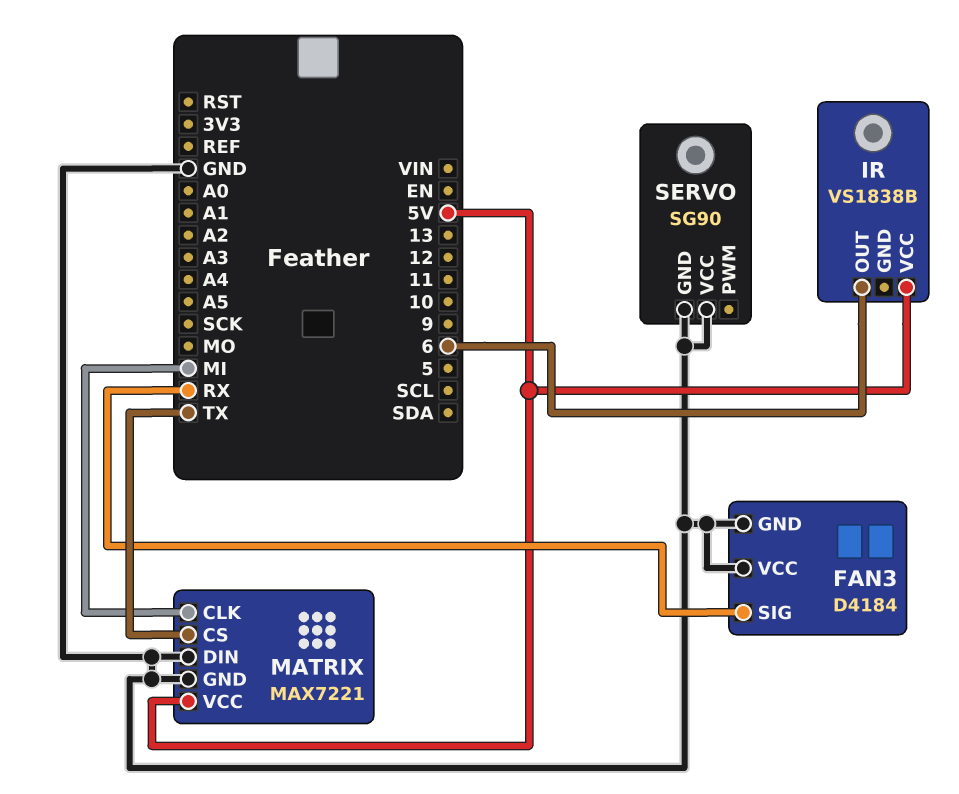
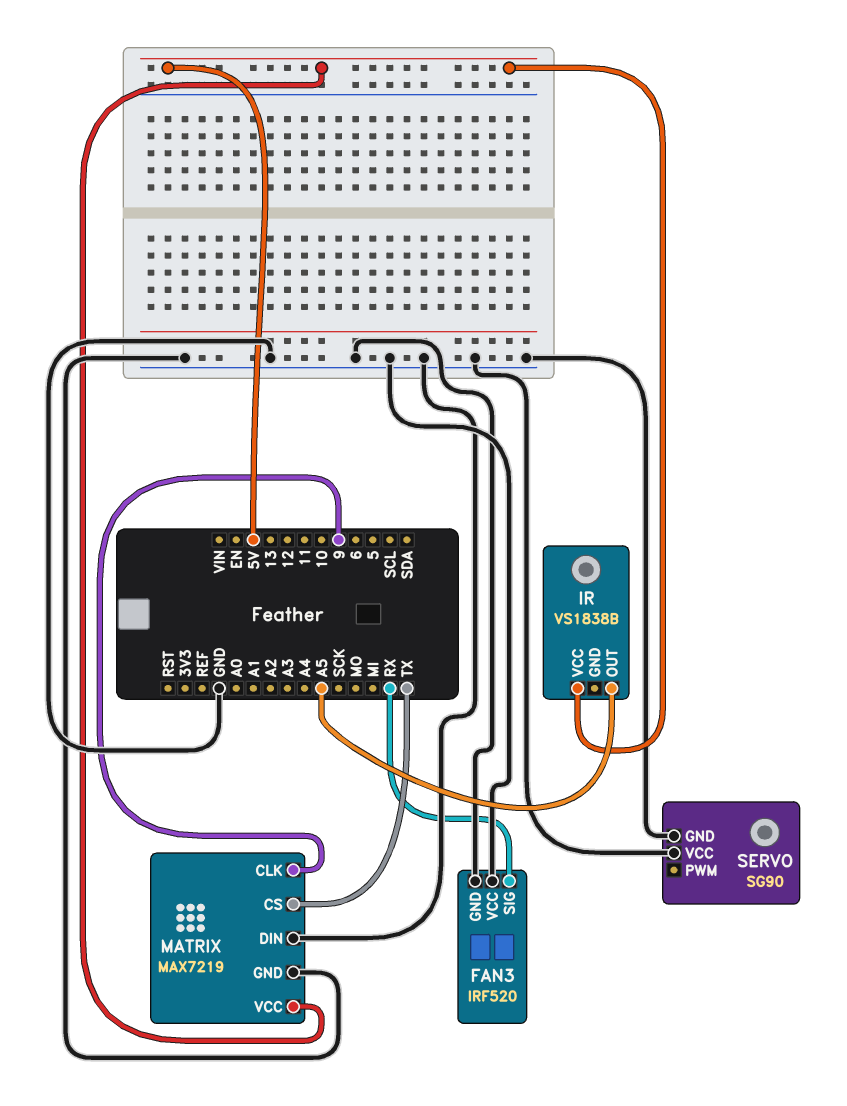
FAN3: D4184 -> IRF520
IR pin OUT: 6 -> A5
MATRIX: MAX7221 -> MAX7219
MATRIX pin CLK: MI -> 9

